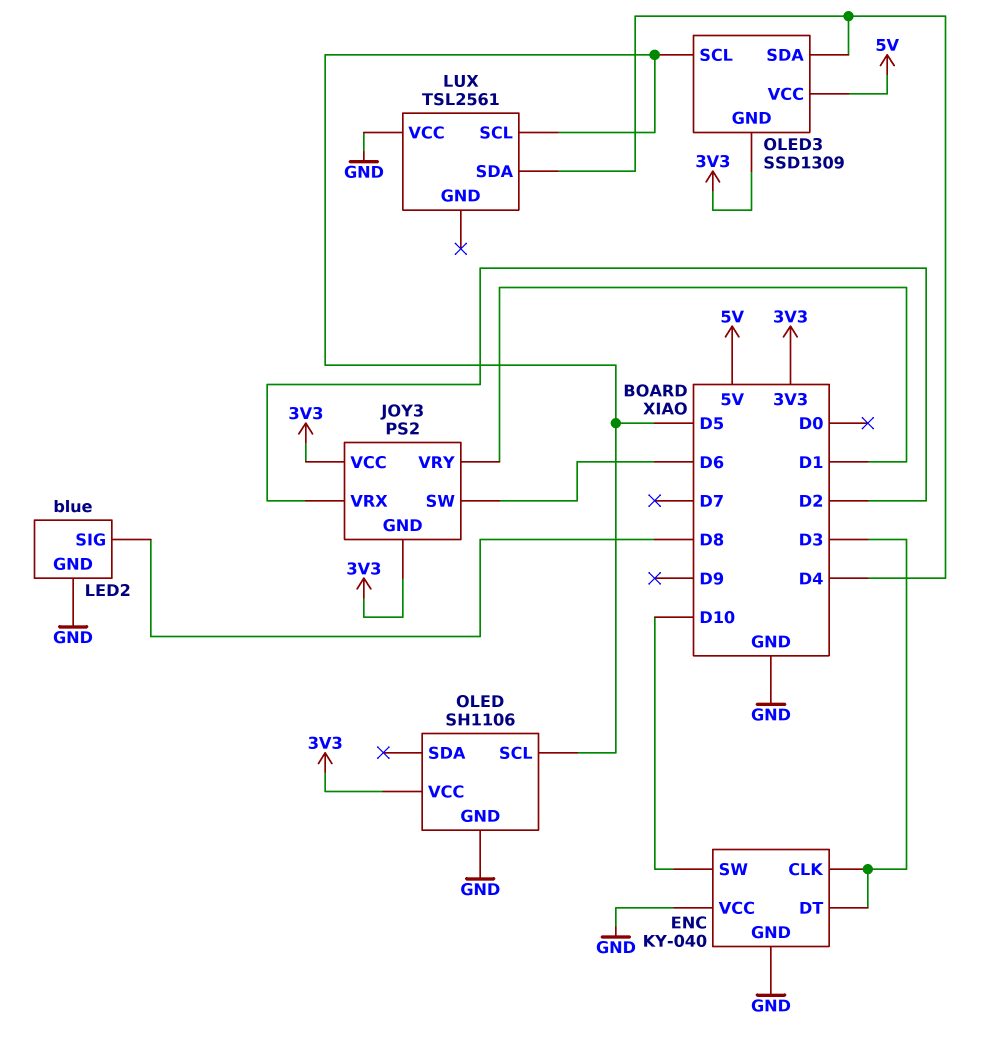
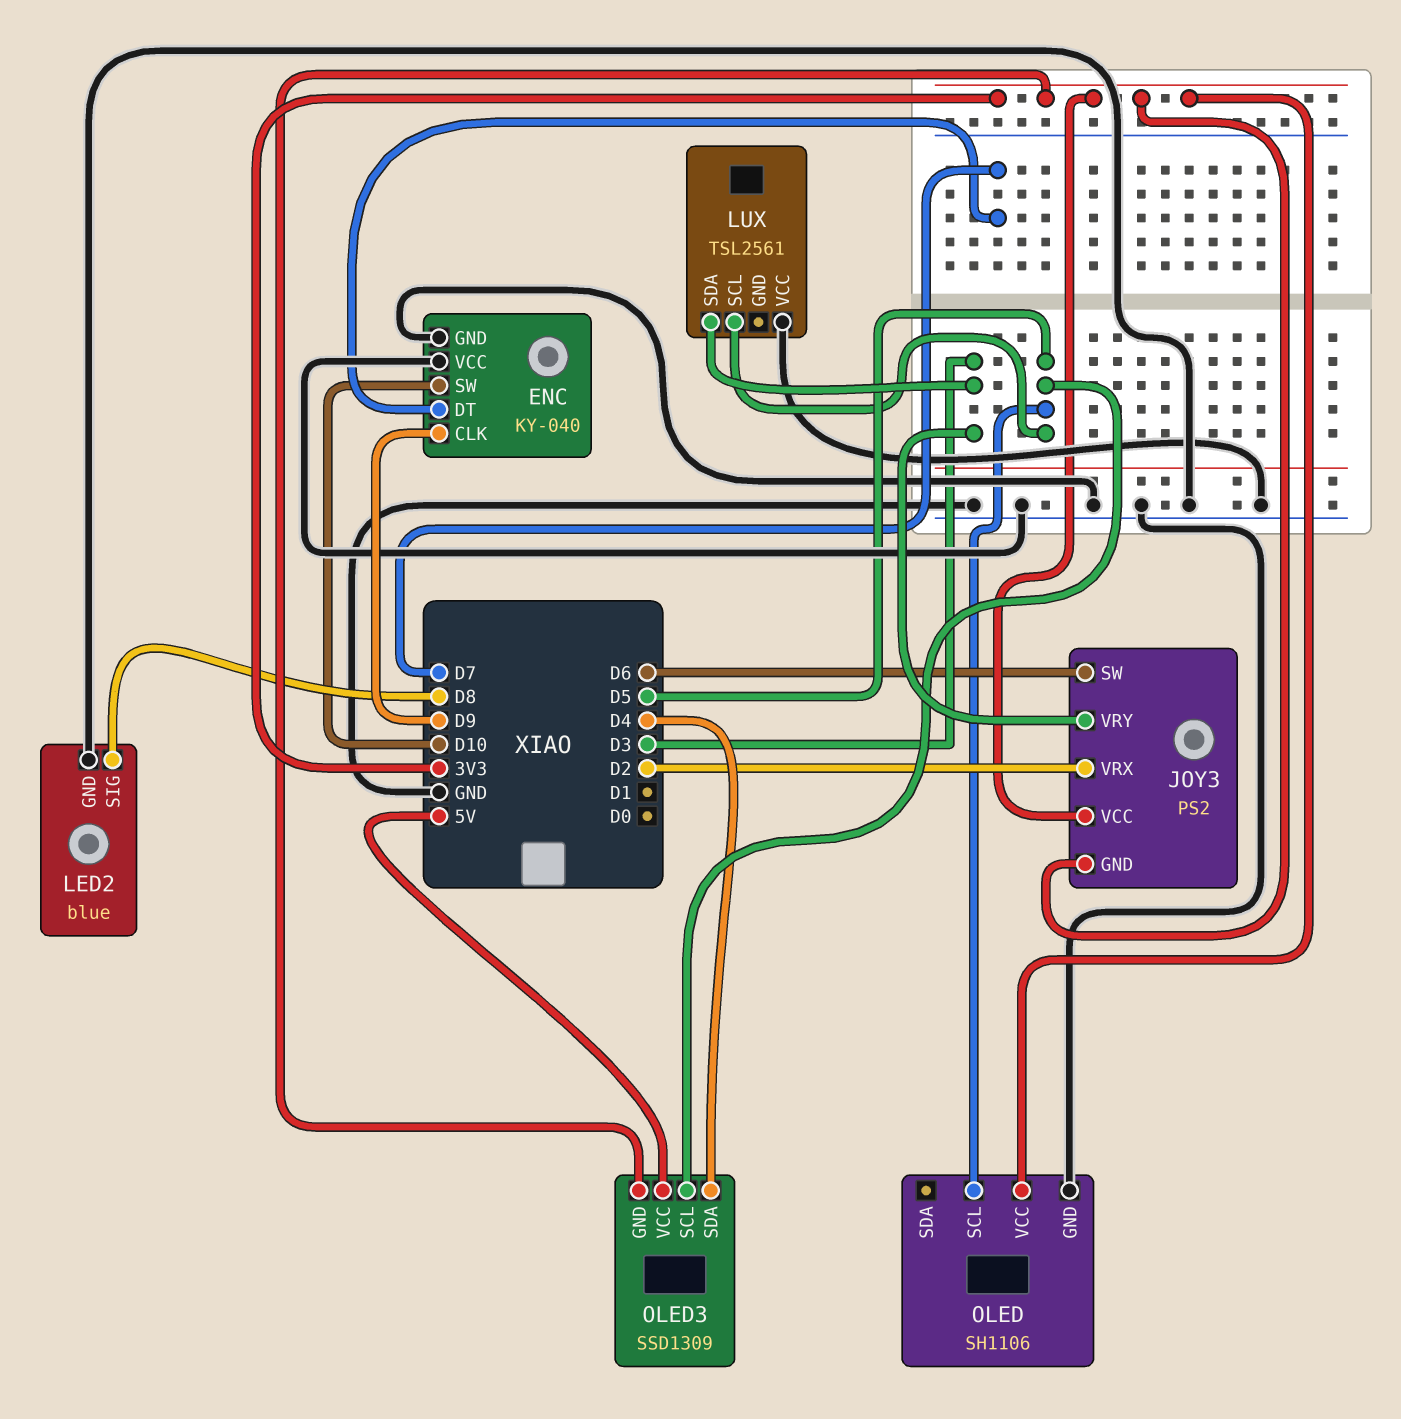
ENC pin CLK: D3 -> D9
ENC pin DT: D3 -> D7
JOY3 pin VRY: D1 -> D3
LUX pin SDA: D4 -> D3

